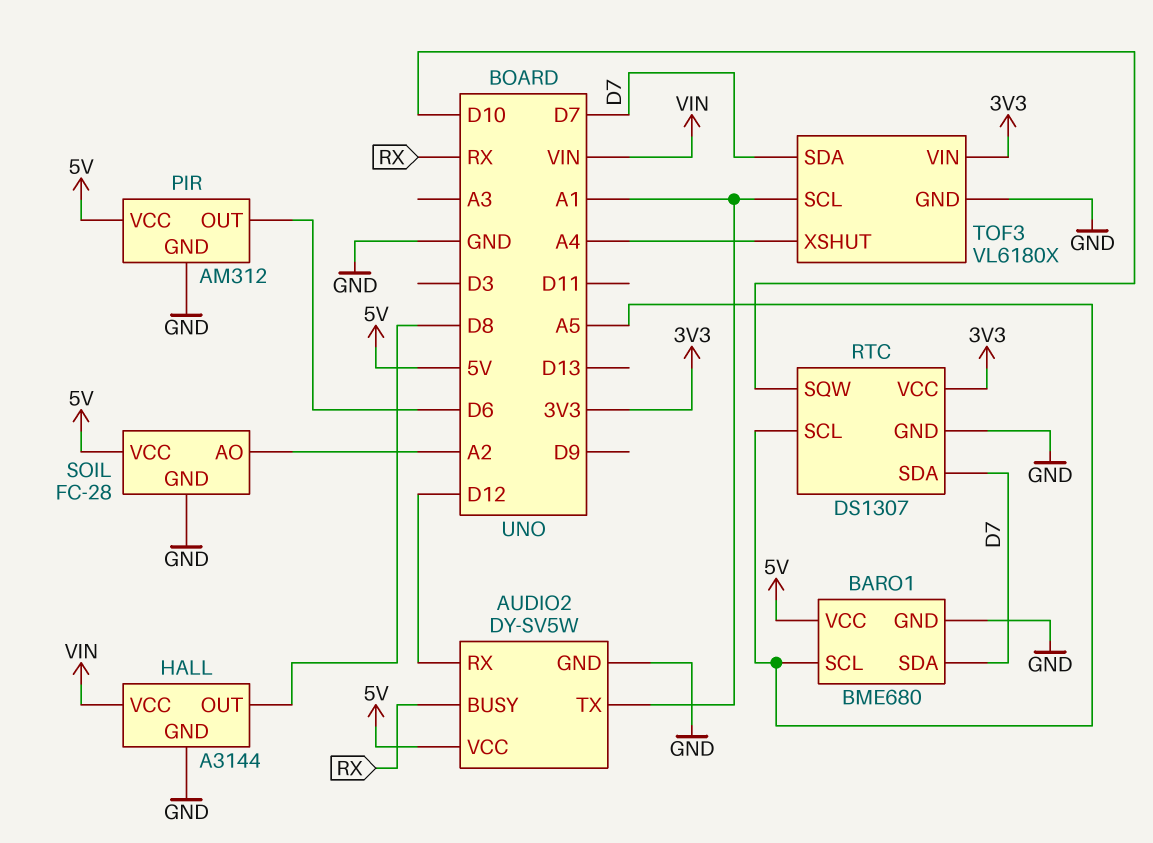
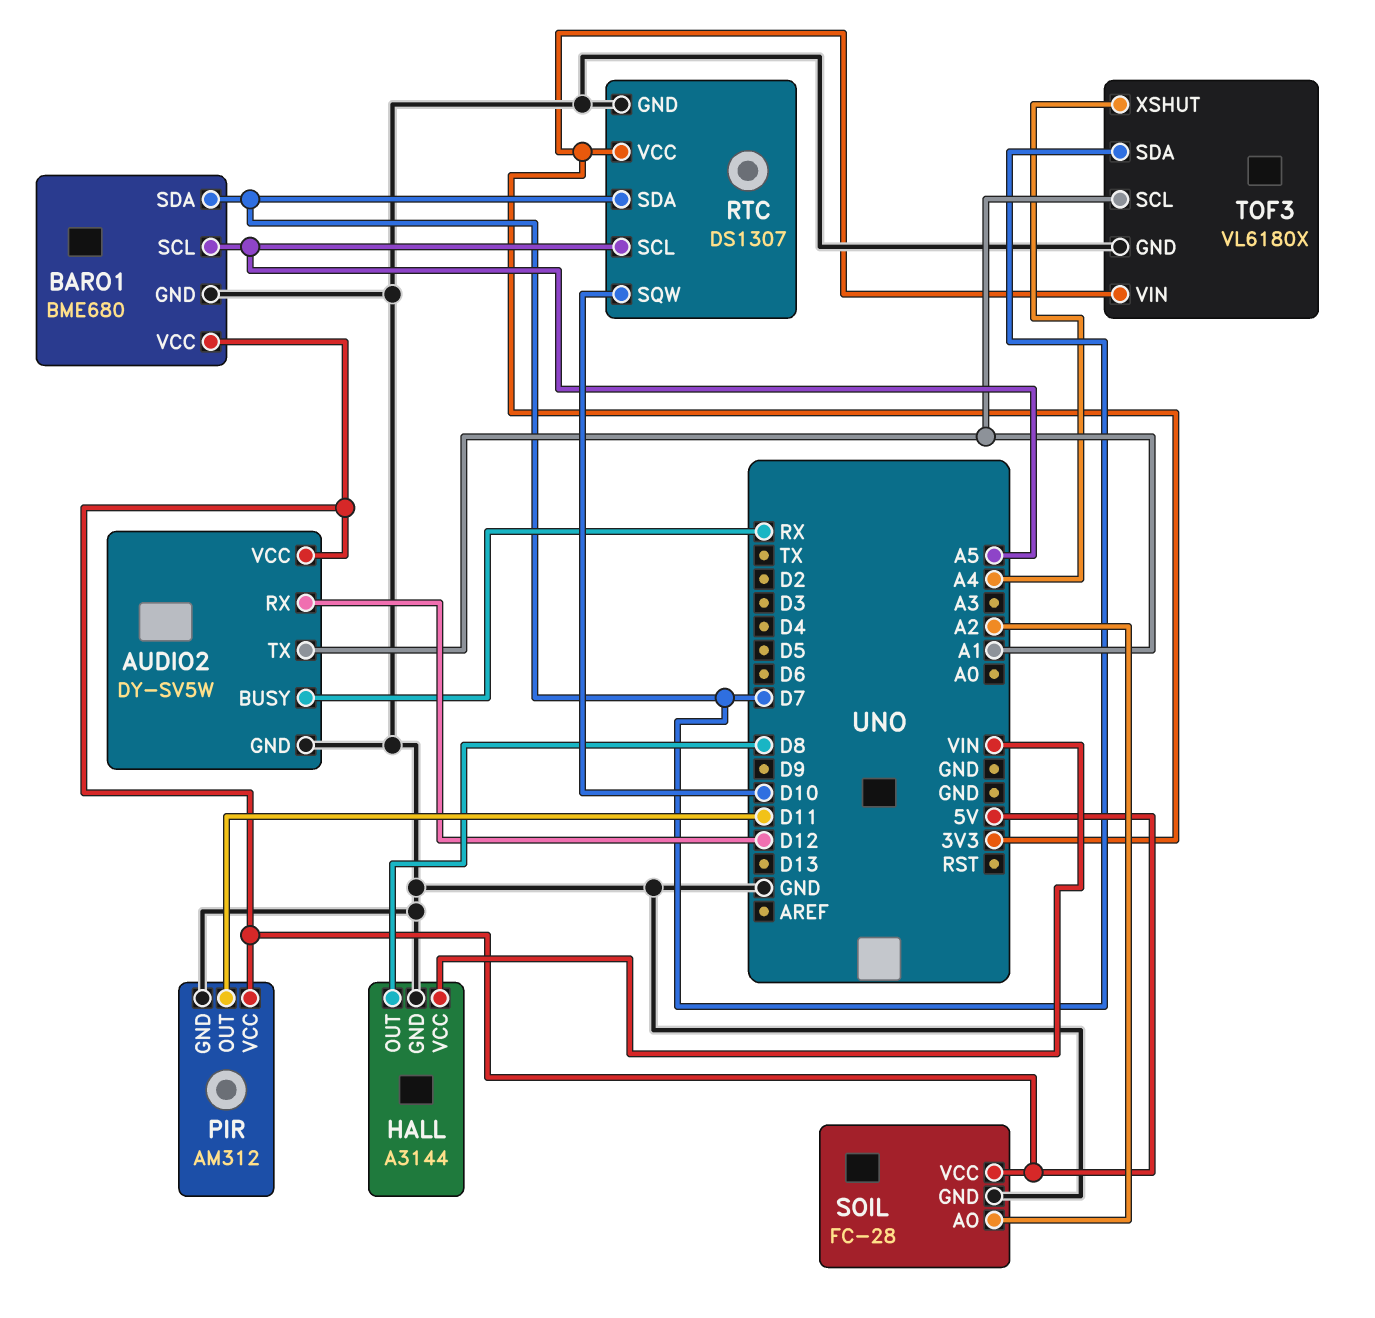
PIR pin OUT: D6 -> D11

